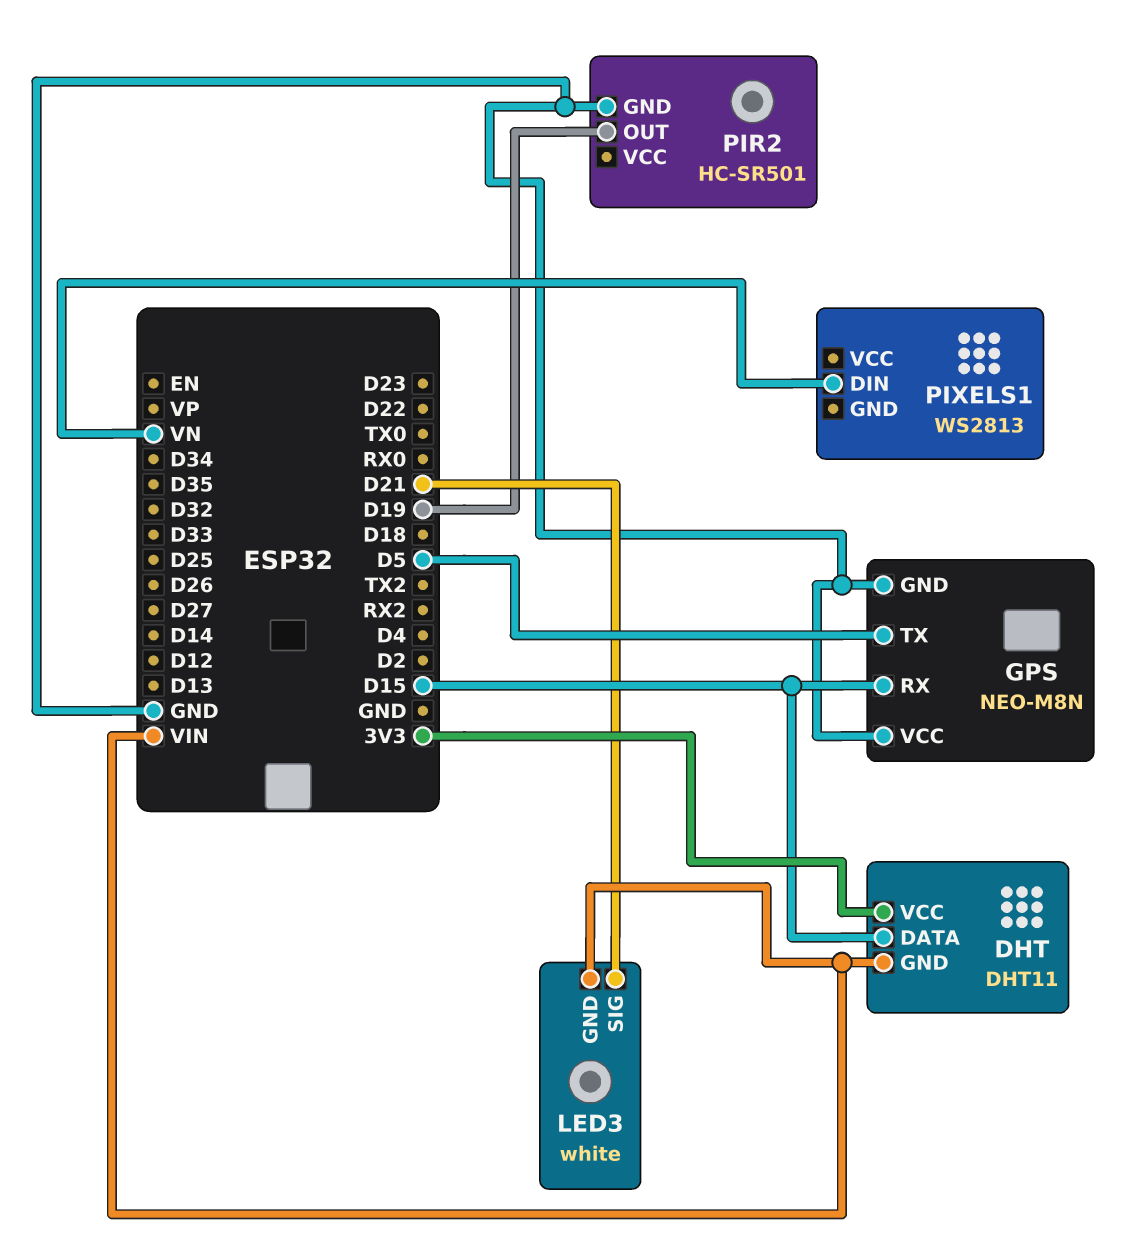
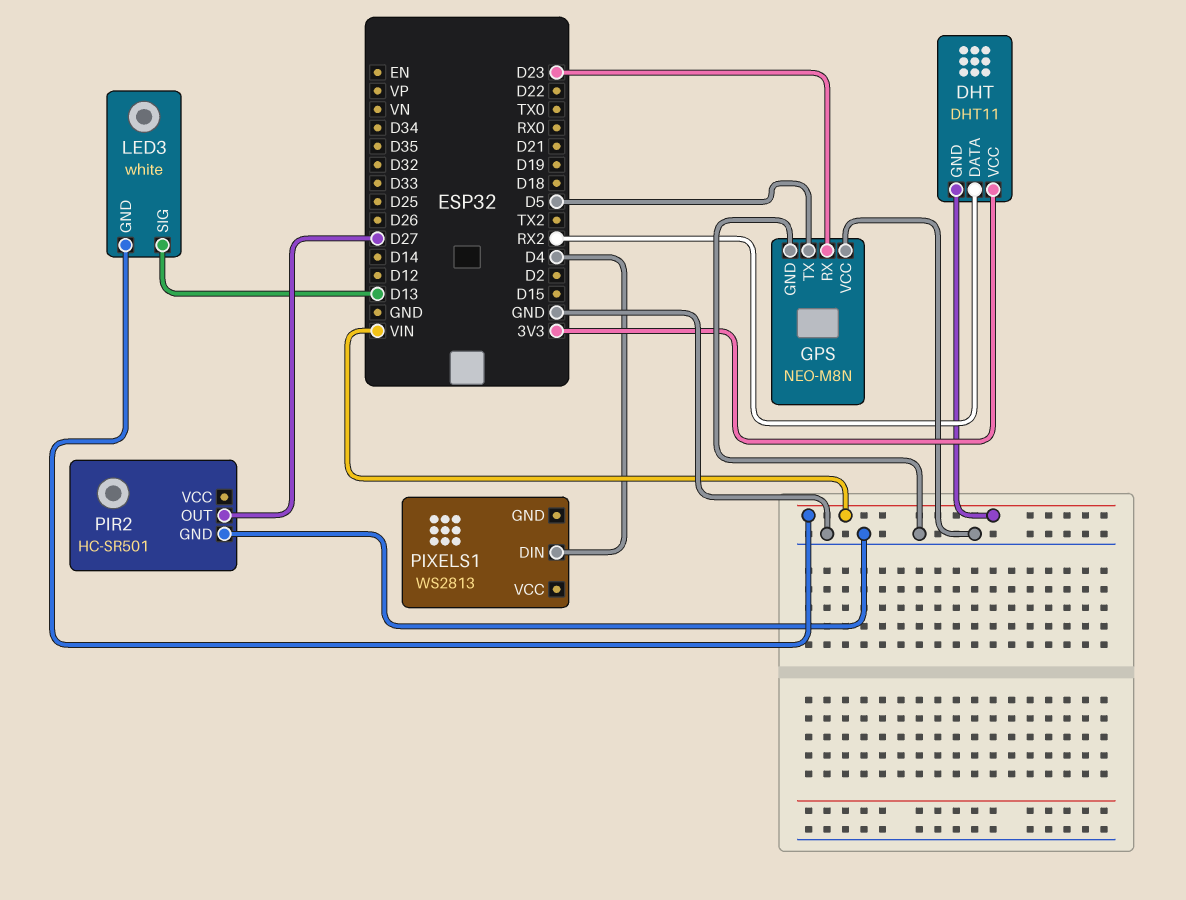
DHT pin DATA: D15 -> RX2
GPS pin RX: D15 -> D23
LED3 pin SIG: D21 -> D13
PIR2 pin OUT: D19 -> D27
PIXELS1 pin DIN: VN -> D4

